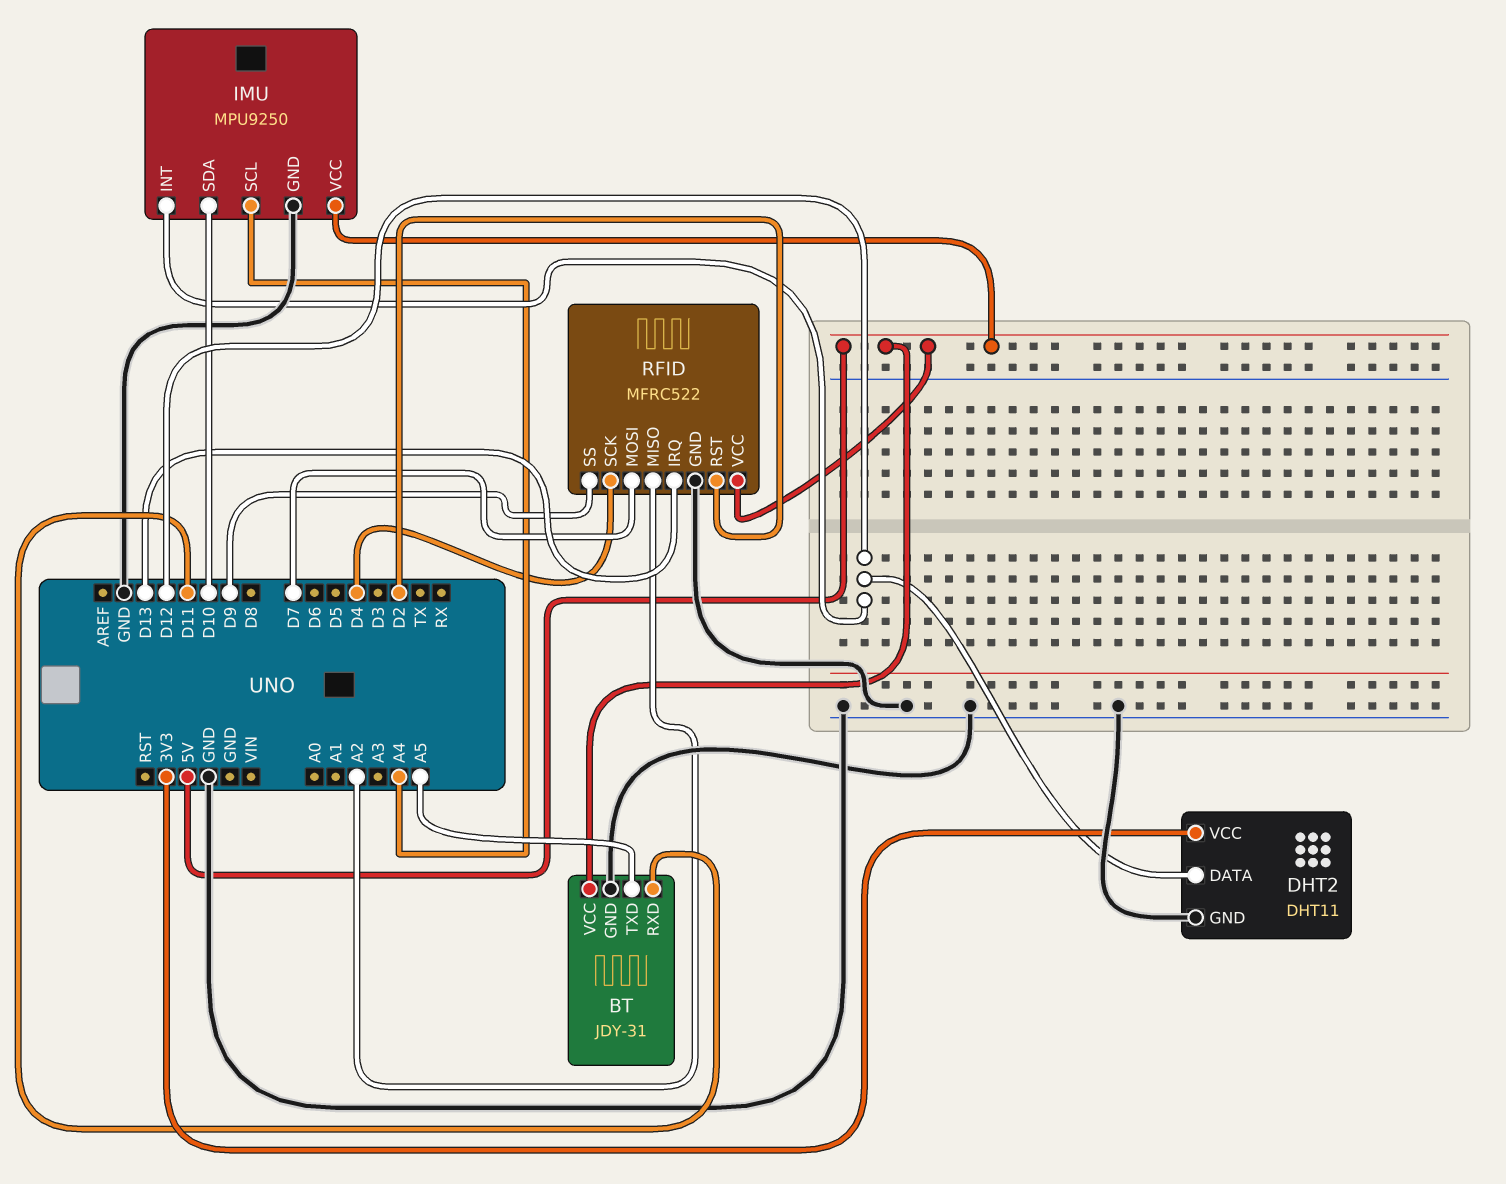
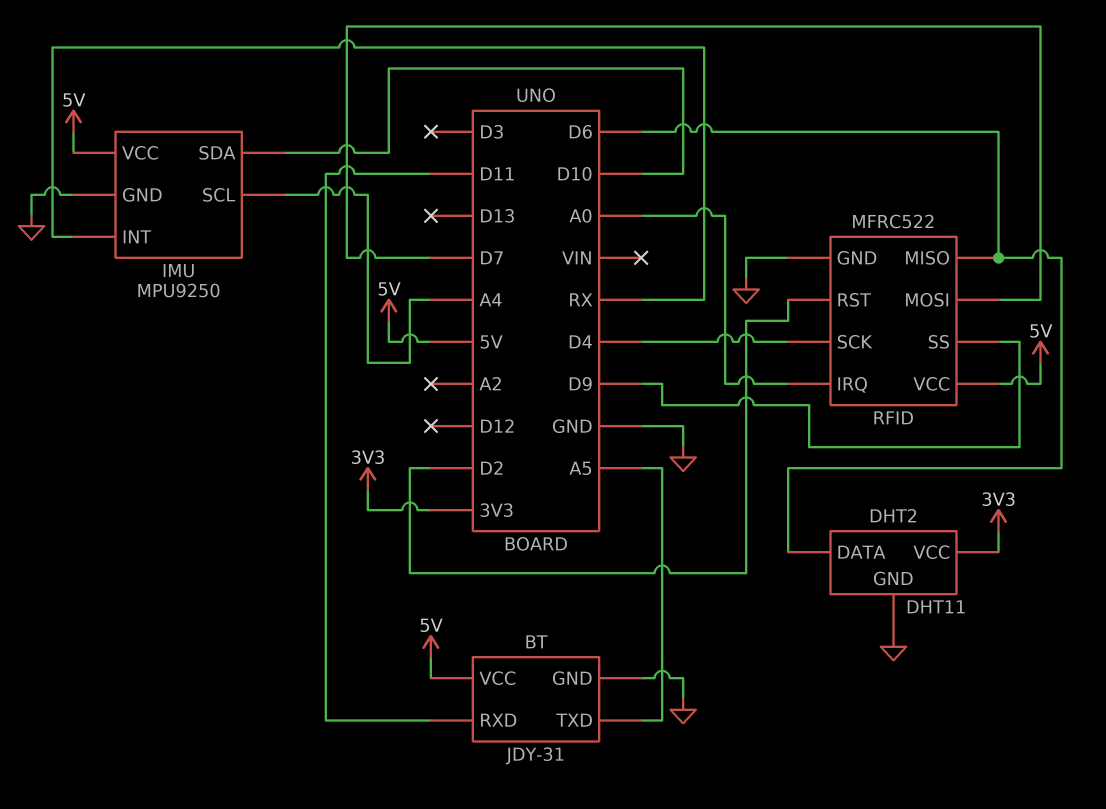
DHT2 pin DATA: D12 -> D6
IMU pin INT: D12 -> RX
RFID pin IRQ: D13 -> A0
RFID pin MISO: A2 -> D6

